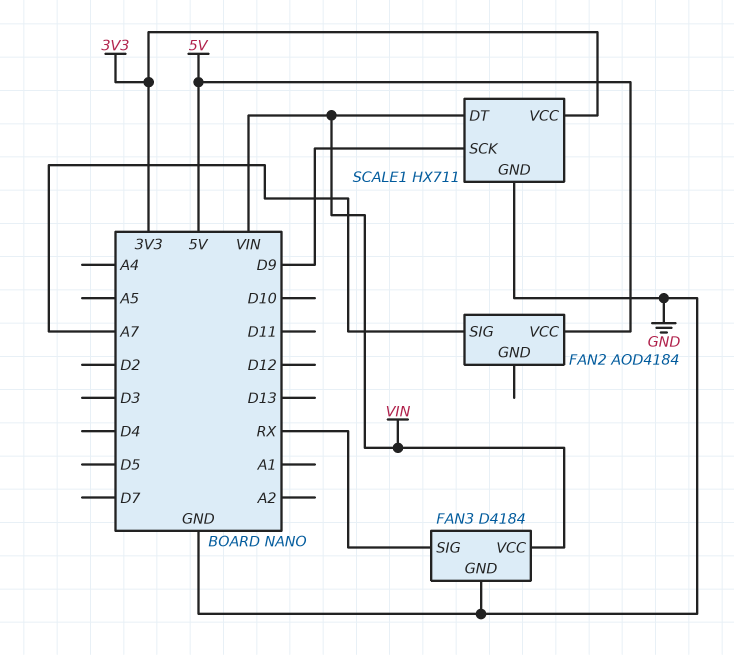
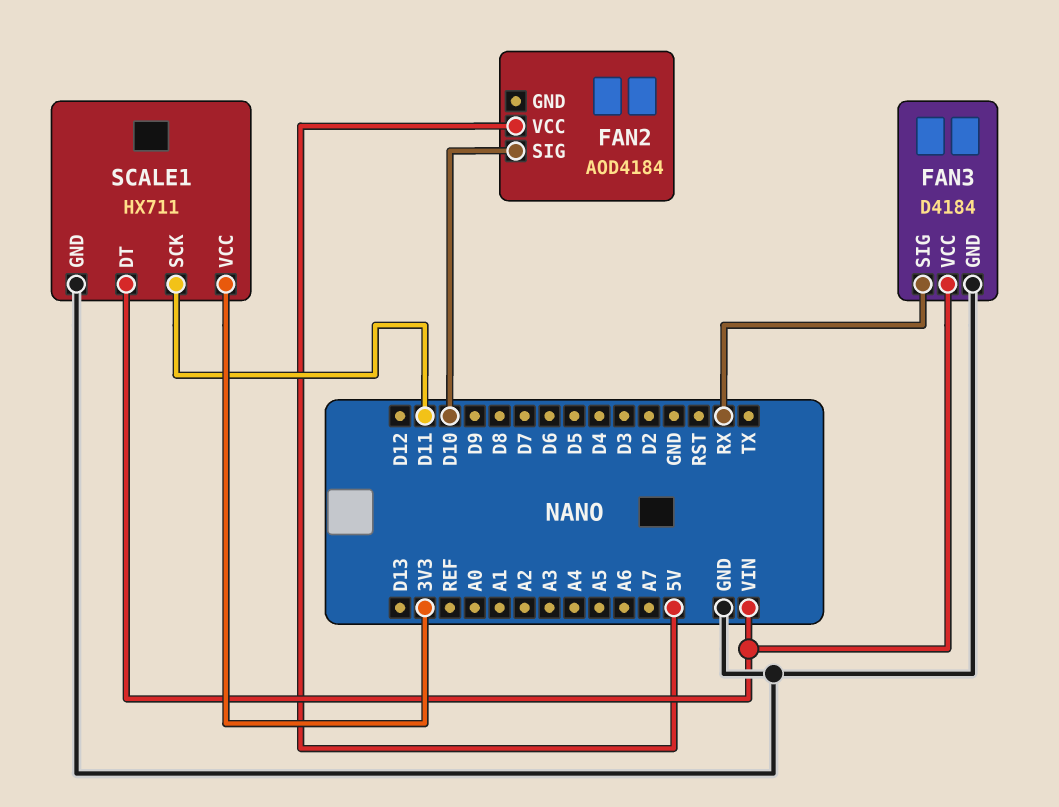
FAN2 pin SIG: A7 -> D10
SCALE1 pin SCK: D9 -> D11

